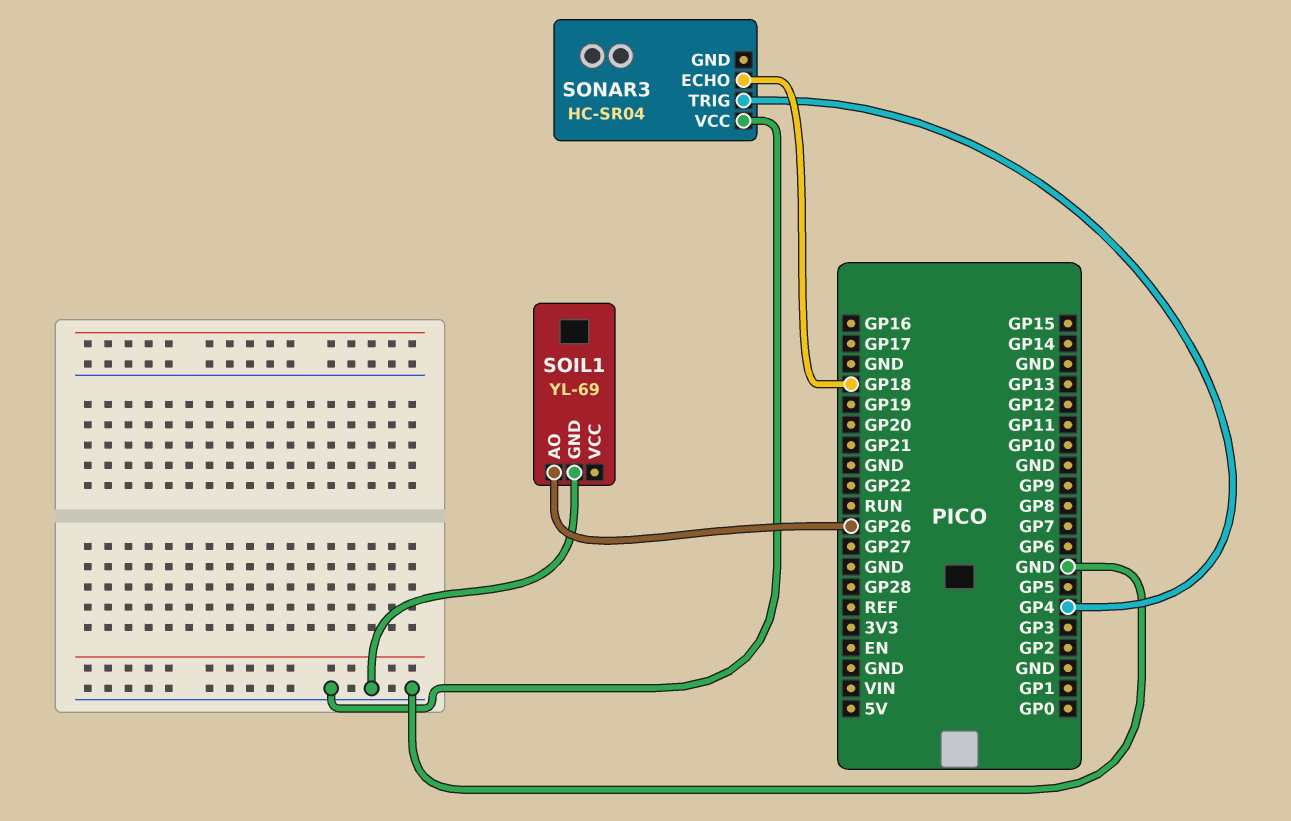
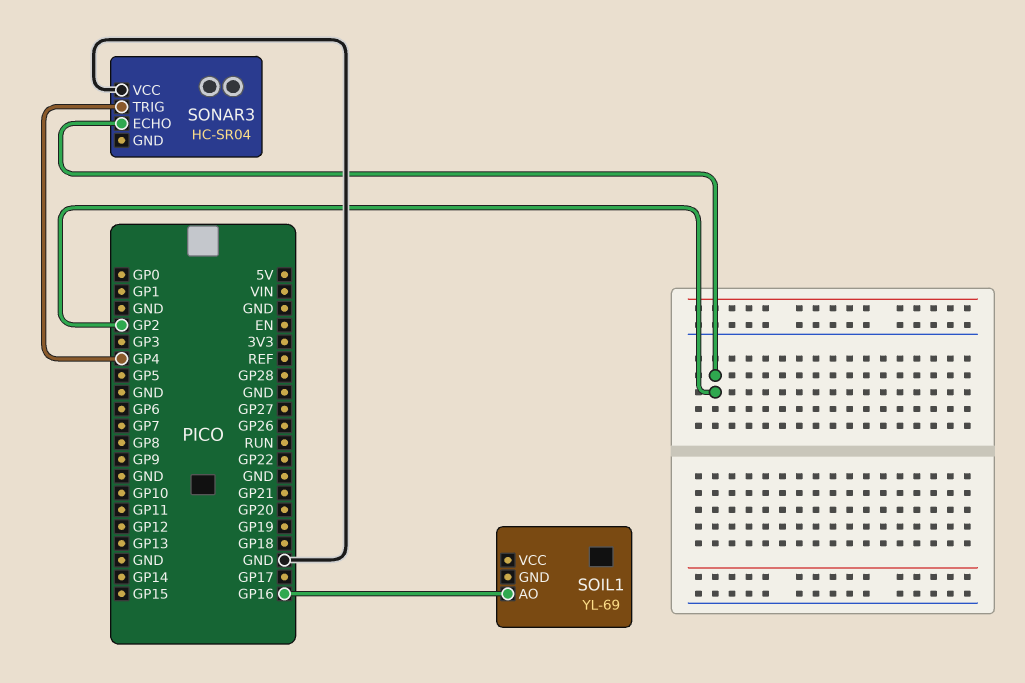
SOIL1 pin AO: GP26 -> GP16
SOIL1 pin GND: GND -> none
SONAR3 pin ECHO: GP18 -> GP2

